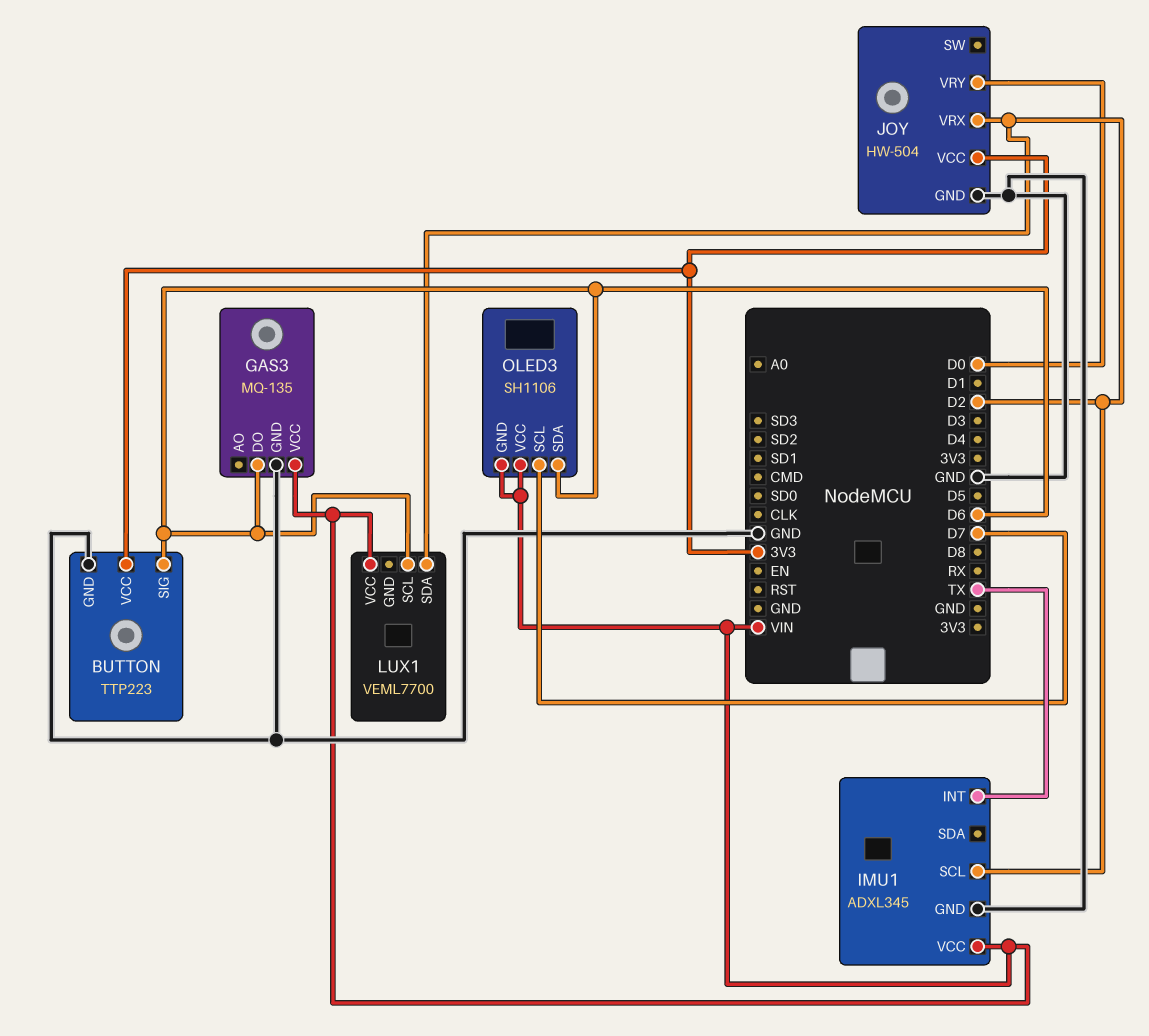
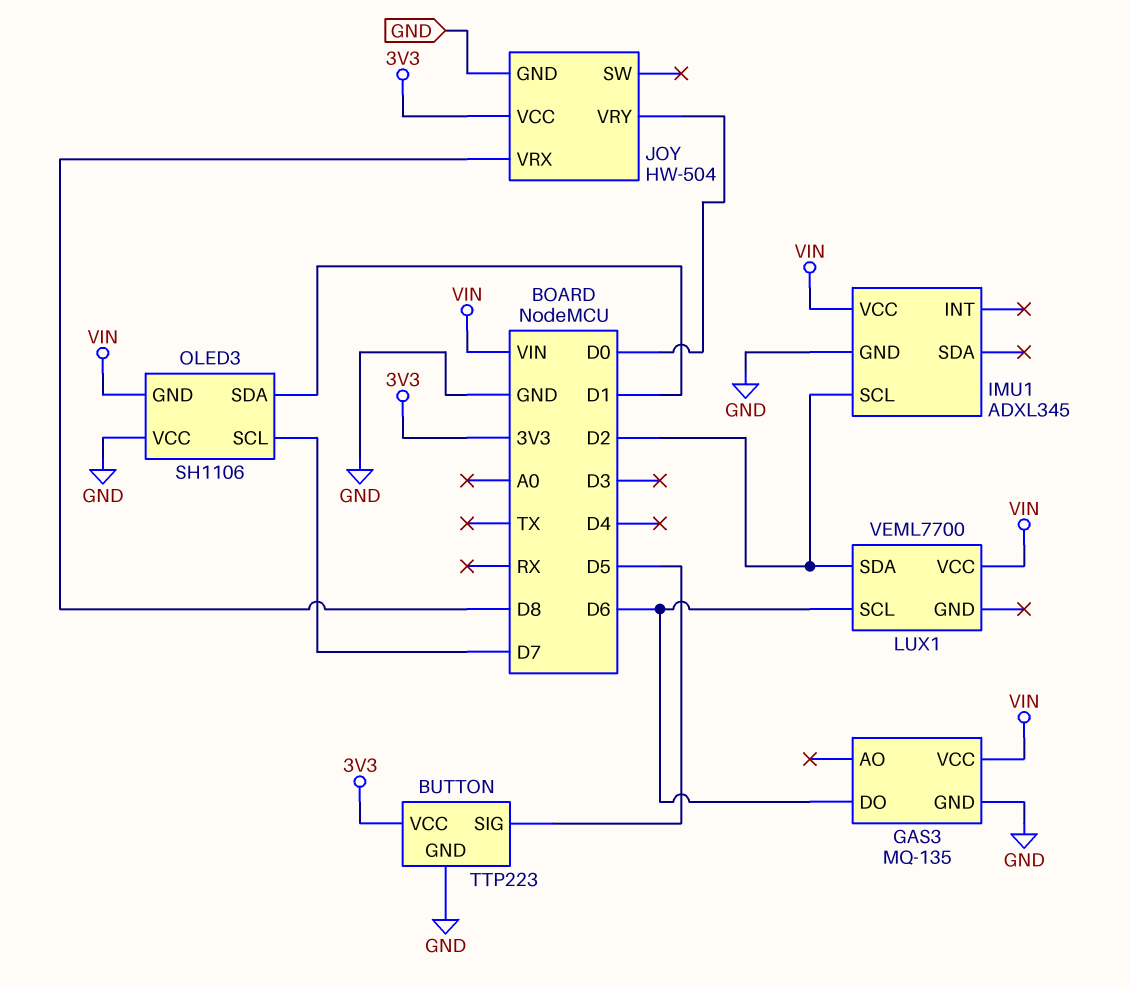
BUTTON pin SIG: D6 -> D5
IMU1 pin INT: TX -> none
JOY pin VRX: D2 -> D8
OLED3 pin SDA: D6 -> D1
OLED3 pin VCC: VIN -> GND

